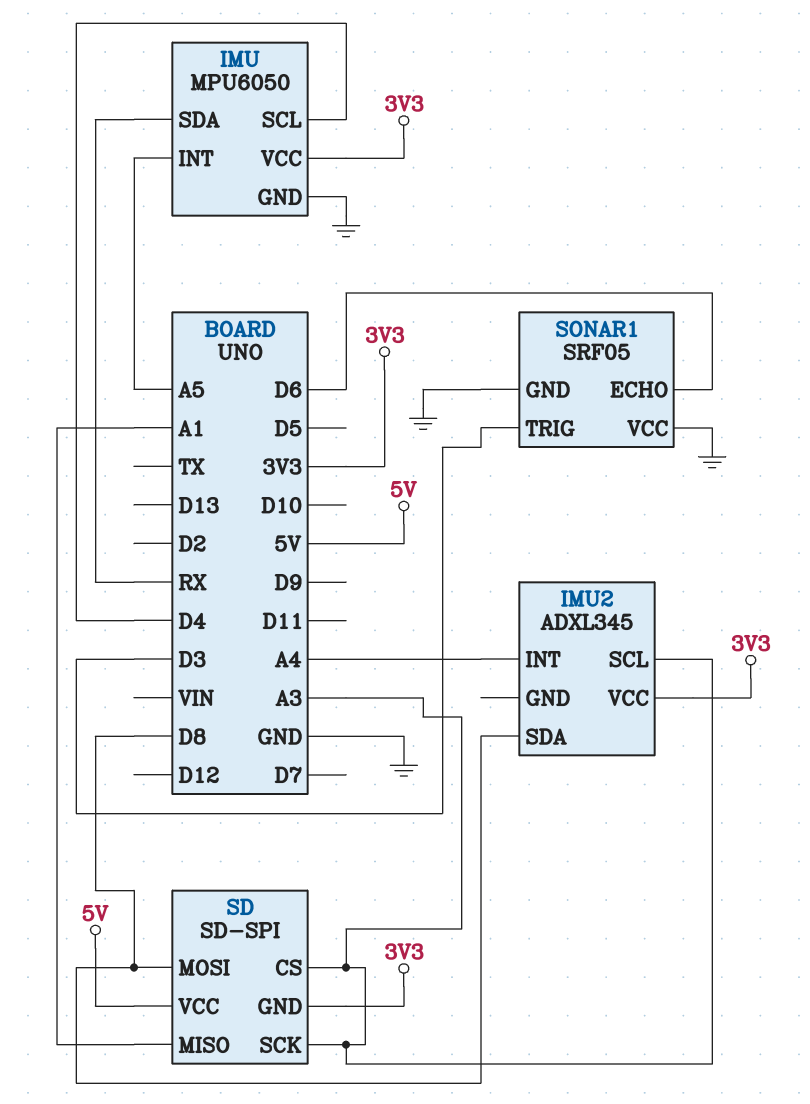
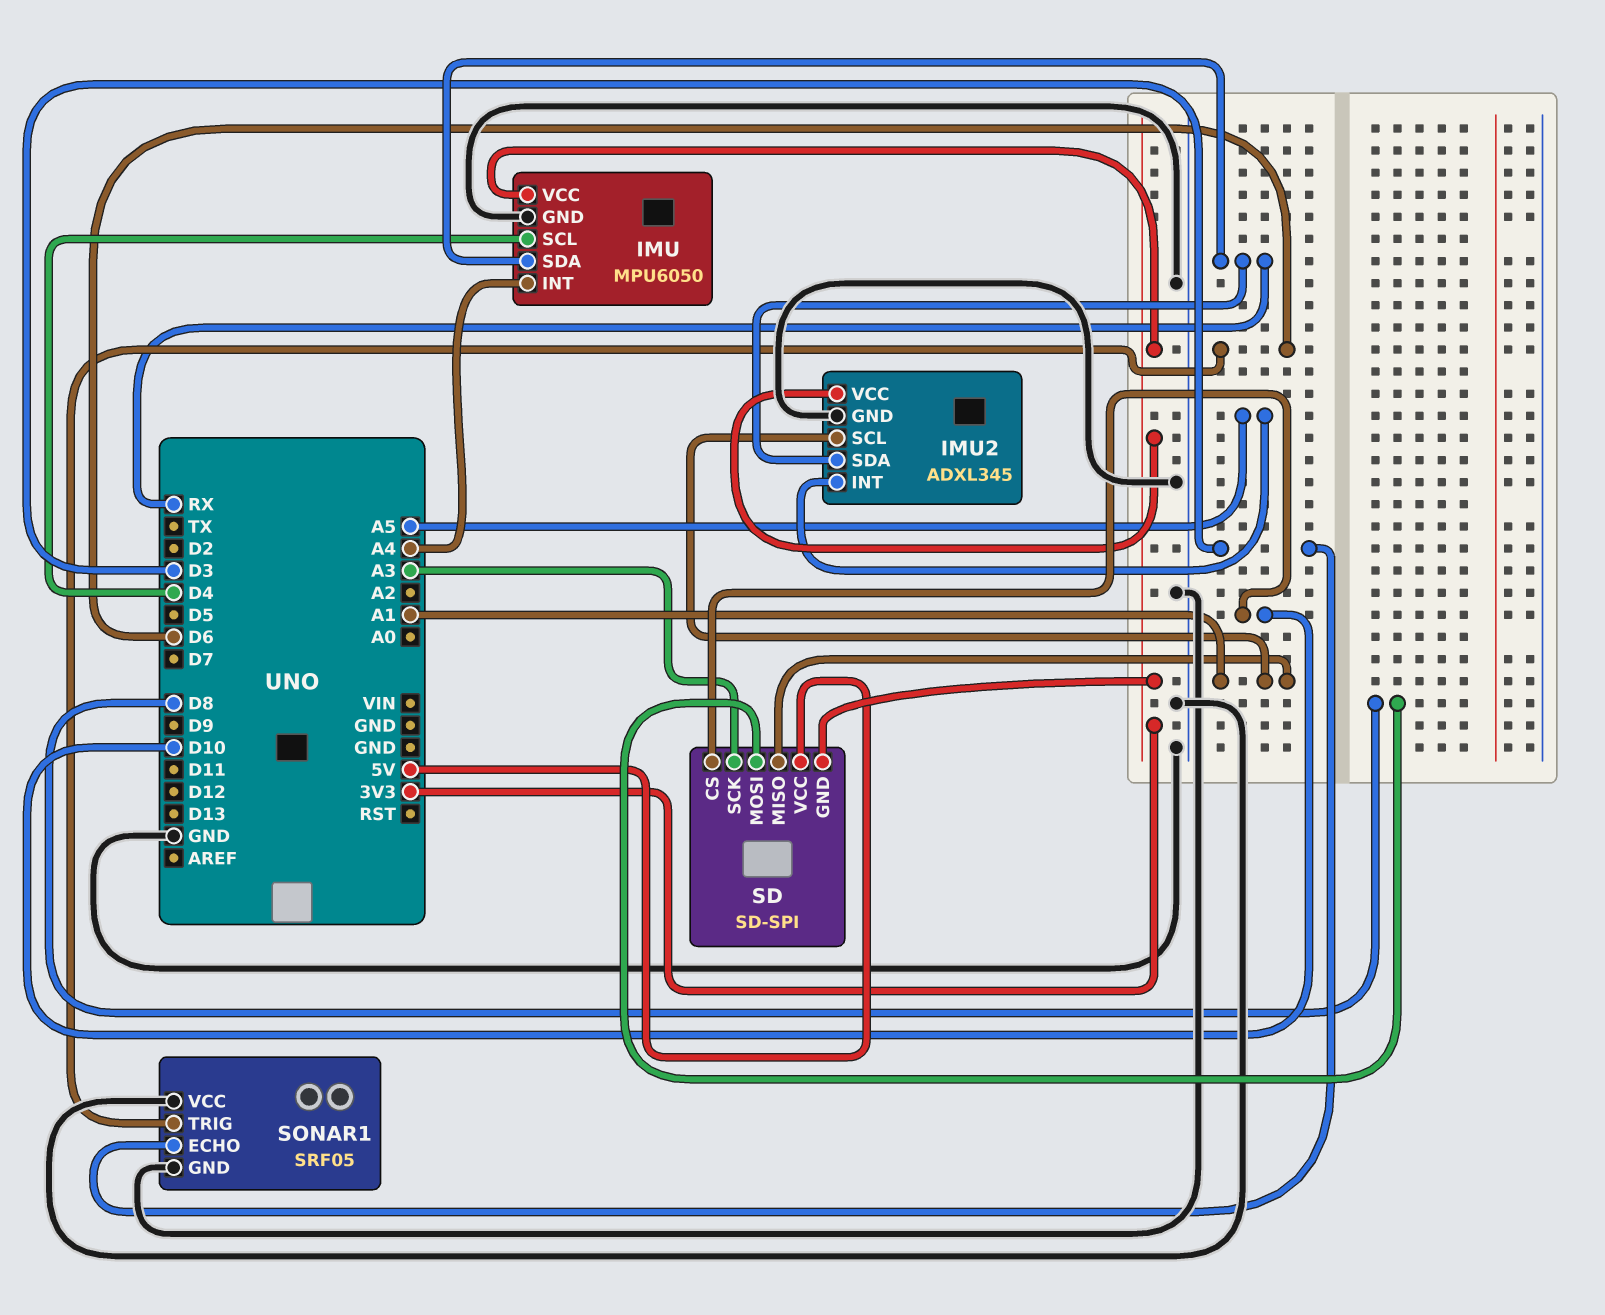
IMU pin INT: A5 -> A4
IMU2 pin GND: none -> GND
IMU2 pin INT: A4 -> A5
IMU2 pin SCL: A3 -> A1
IMU2 pin SDA: D8 -> RX
SD pin CS: A3 -> D10
SONAR1 pin ECHO: D6 -> D3
SONAR1 pin TRIG: D3 -> D6

